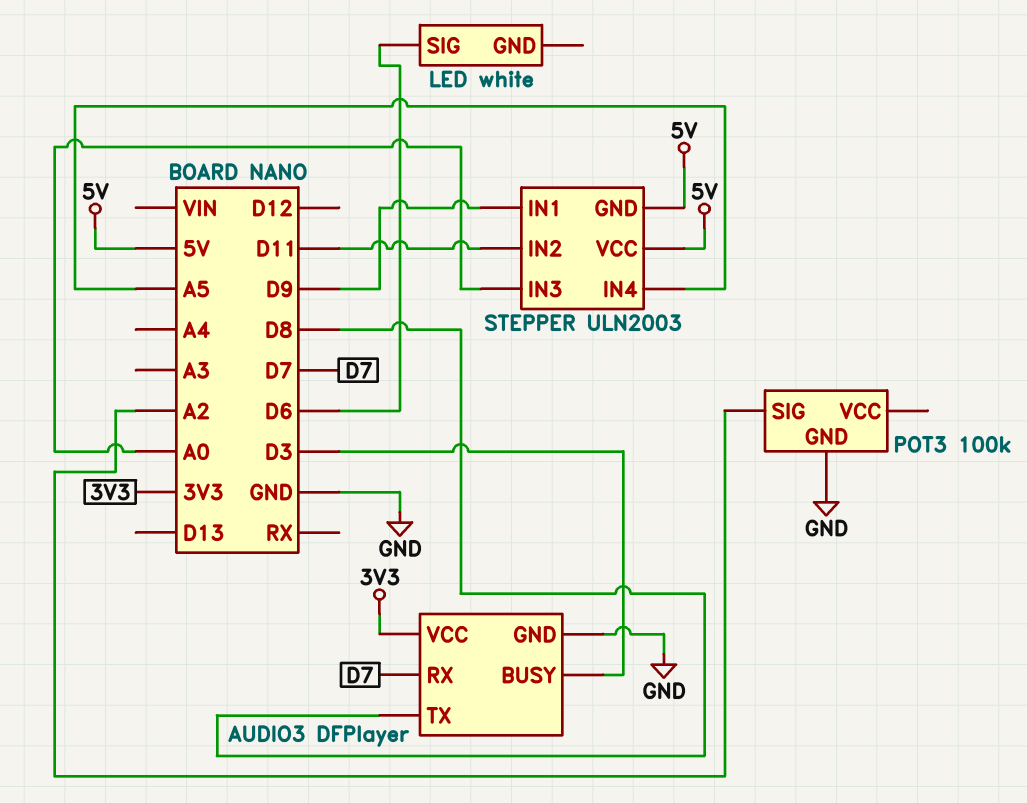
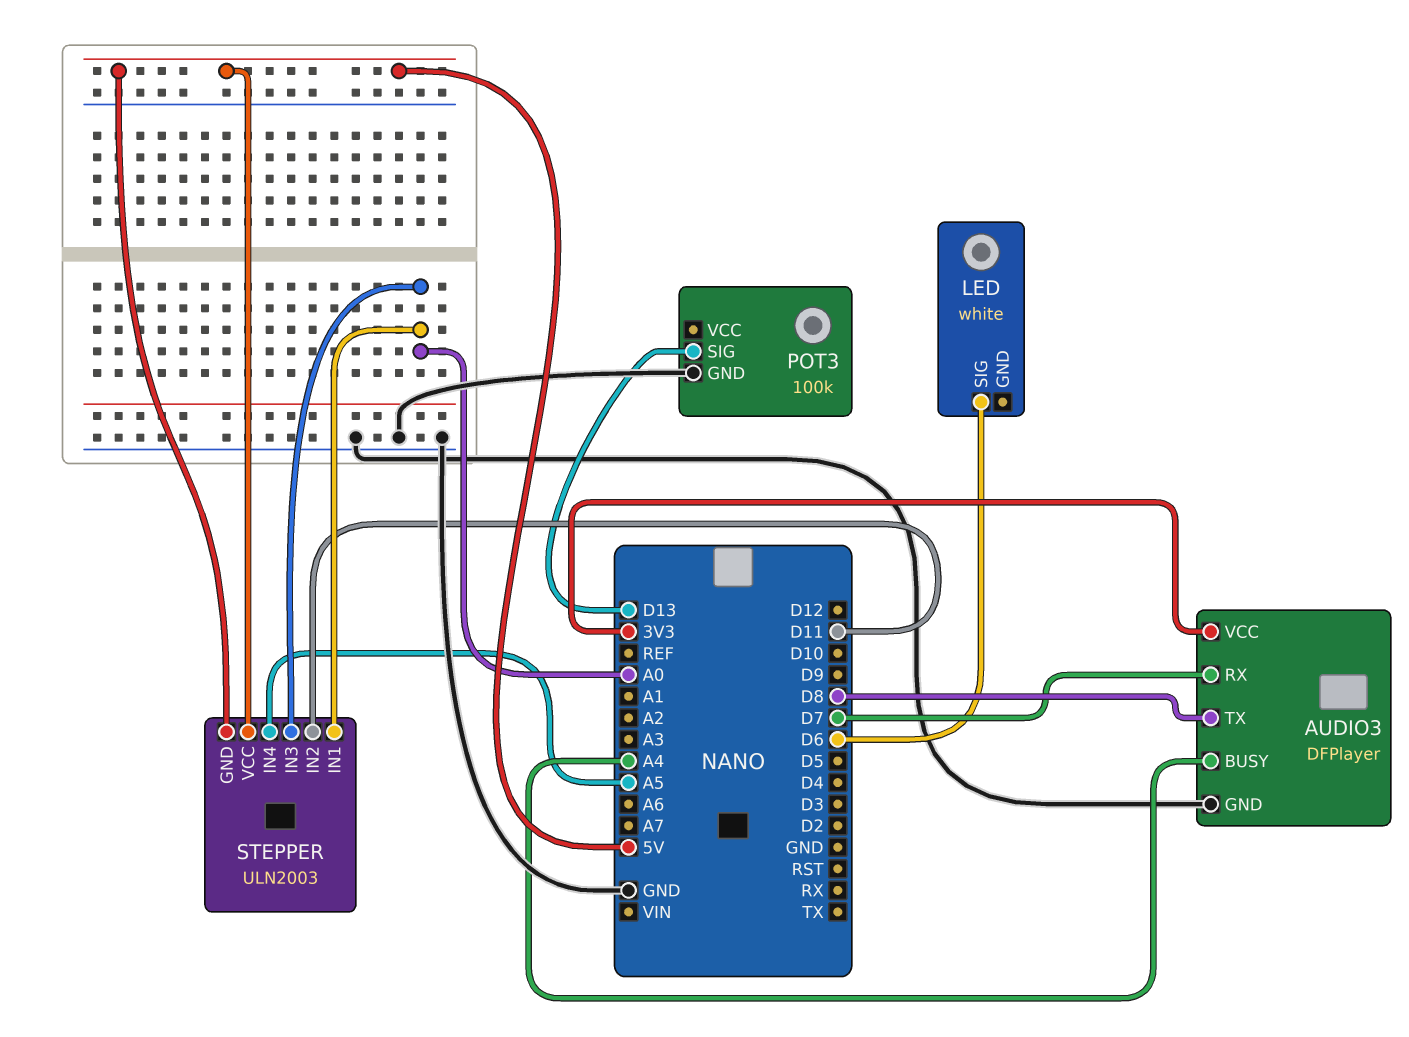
AUDIO3 pin BUSY: D3 -> A4
POT3 pin SIG: A2 -> D13
STEPPER pin IN1: D9 -> A0

